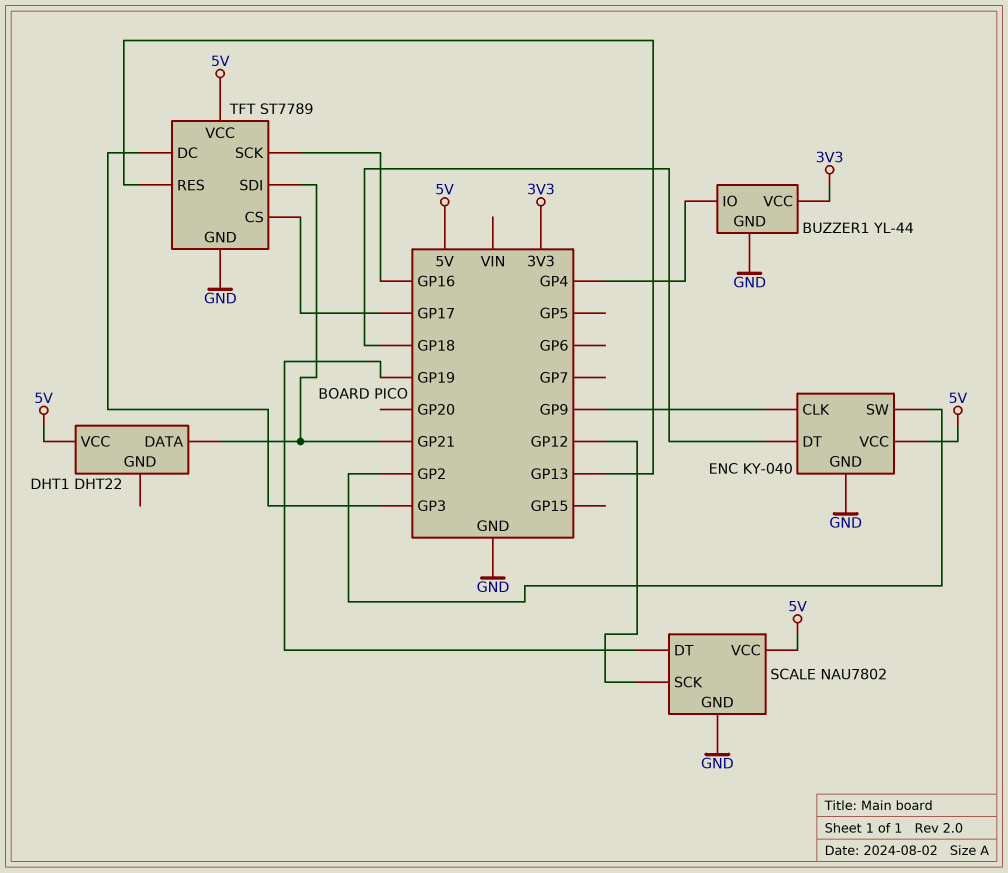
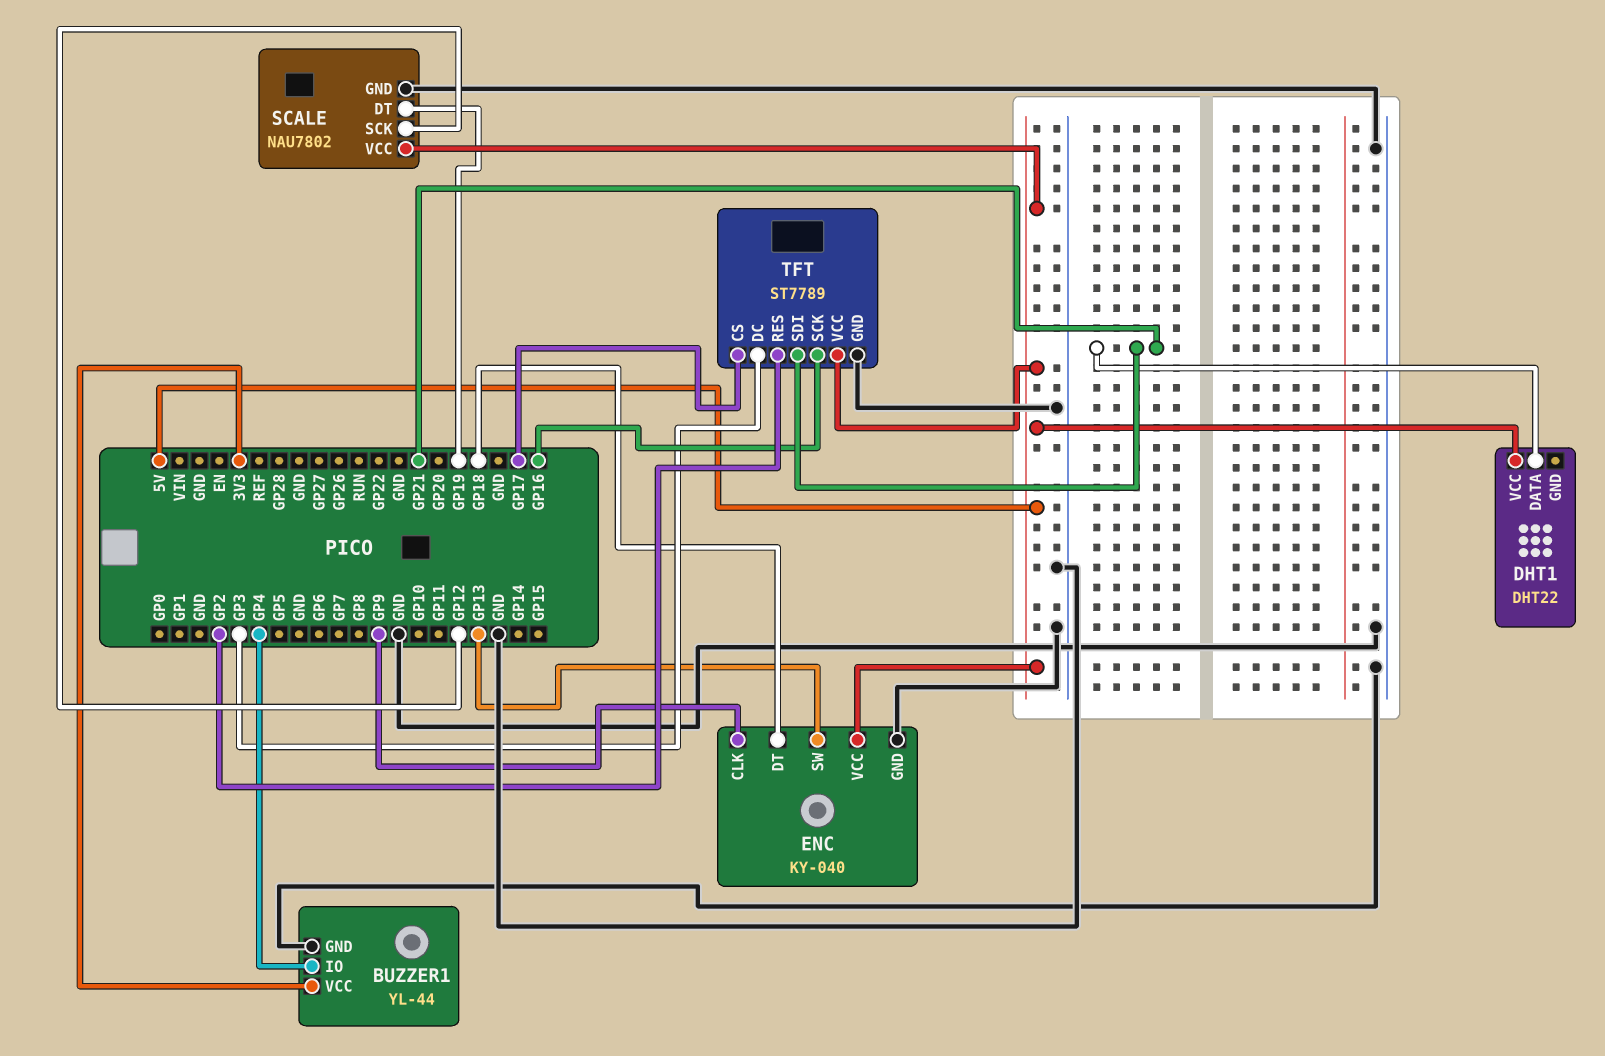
ENC pin SW: GP2 -> GP13
TFT pin RES: GP13 -> GP2

